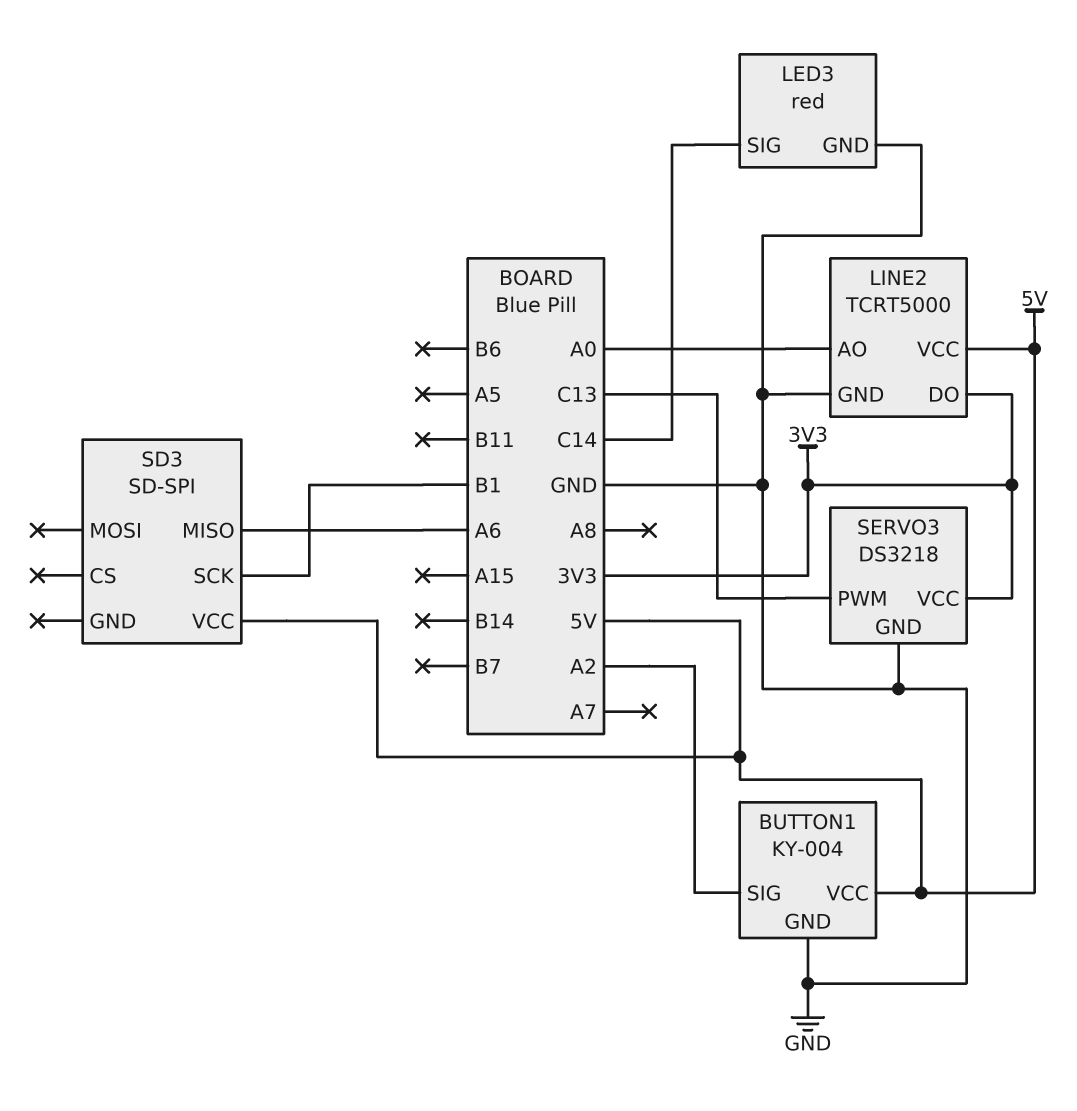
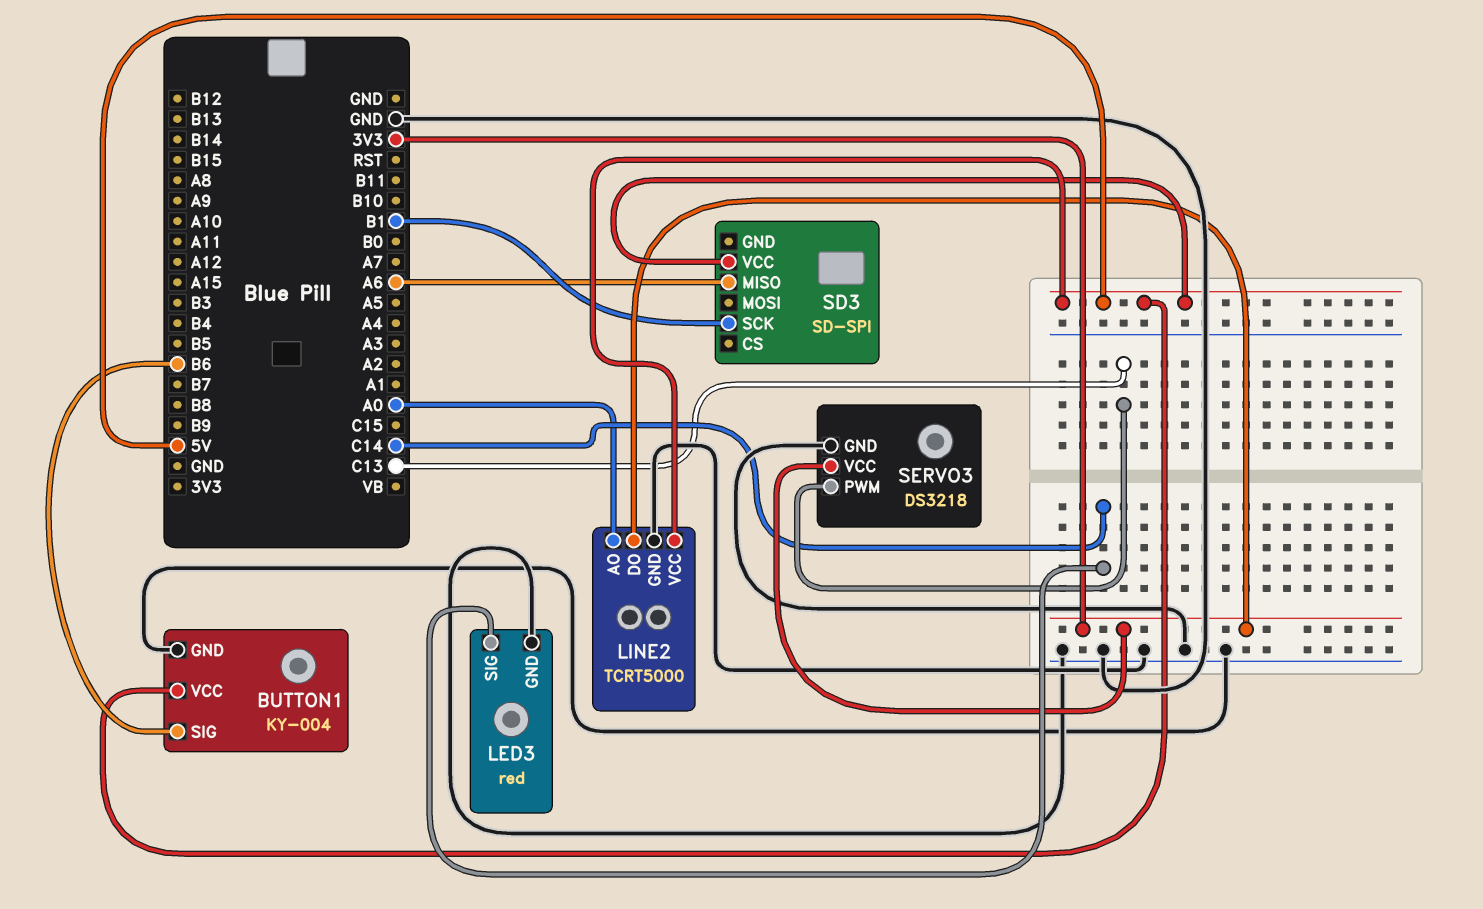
BUTTON1 pin SIG: A2 -> B6

